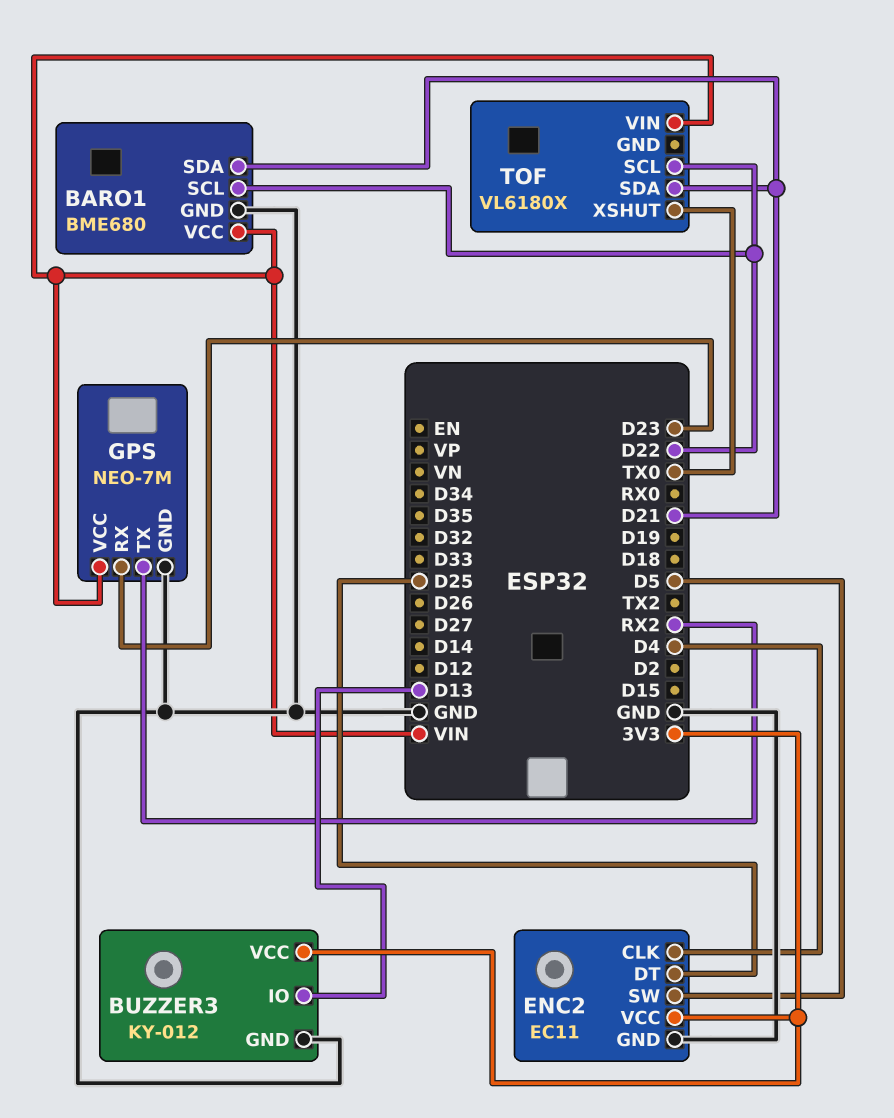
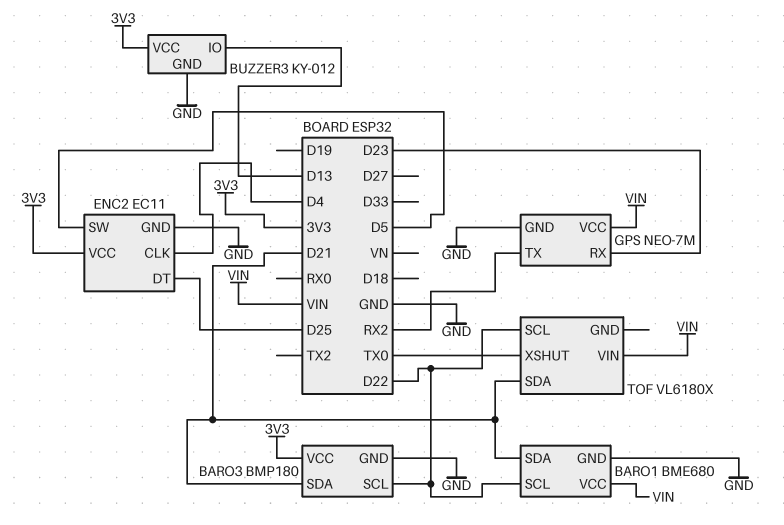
BARO3: none -> BMP180
BARO3 pin GND: none -> GND
BARO3 pin SCL: none -> D22
BARO3 pin SDA: none -> D21
BARO3 pin VCC: none -> 3V3

